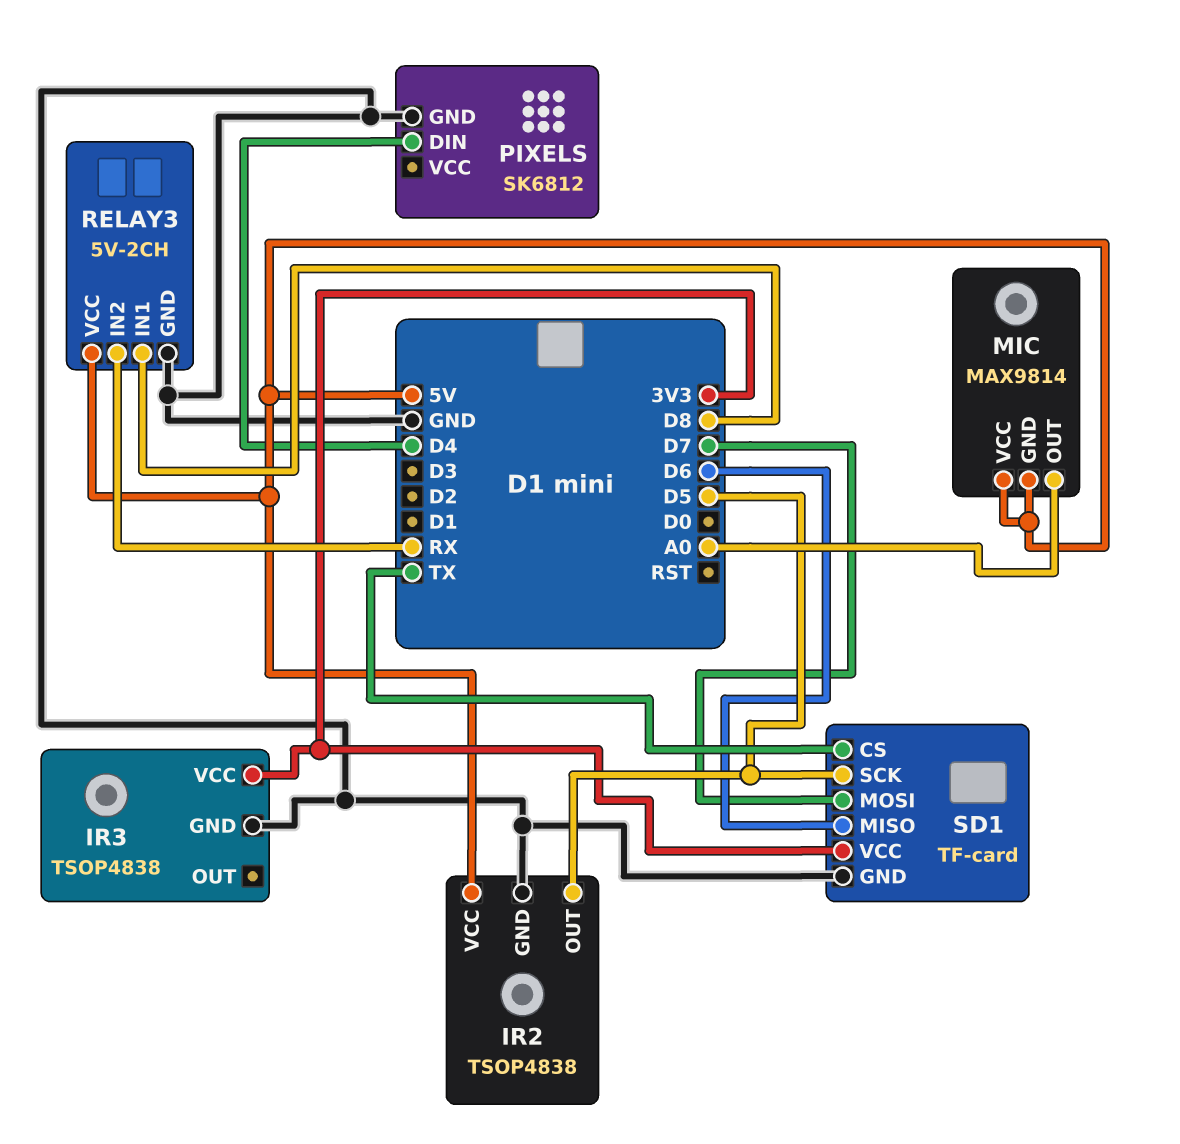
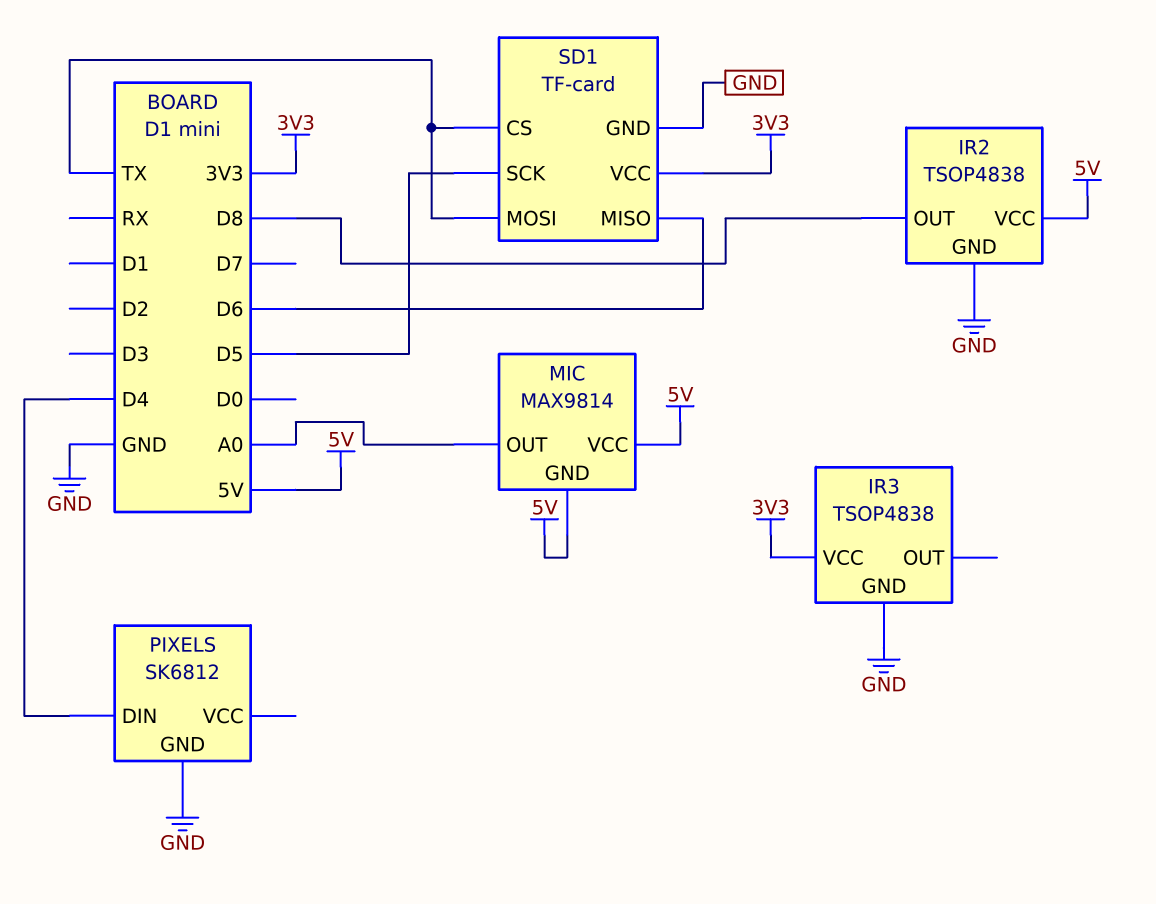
IR2 pin OUT: D5 -> D8
RELAY3: 5V-2CH -> none
RELAY3 pin GND: GND -> none
RELAY3 pin IN1: D8 -> none
RELAY3 pin IN2: RX -> none
RELAY3 pin VCC: 5V -> none
SD1 pin MOSI: D7 -> TX

